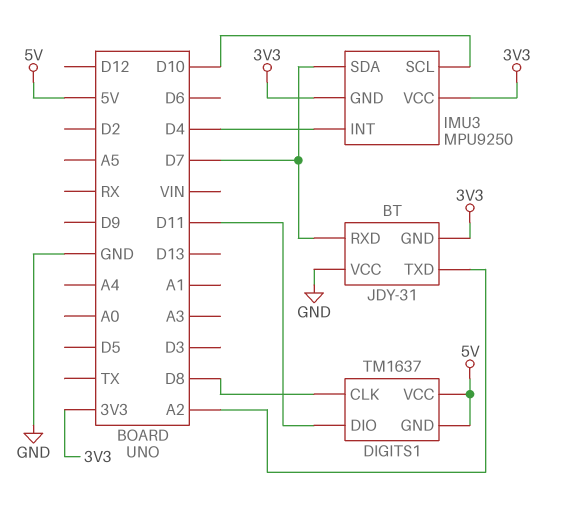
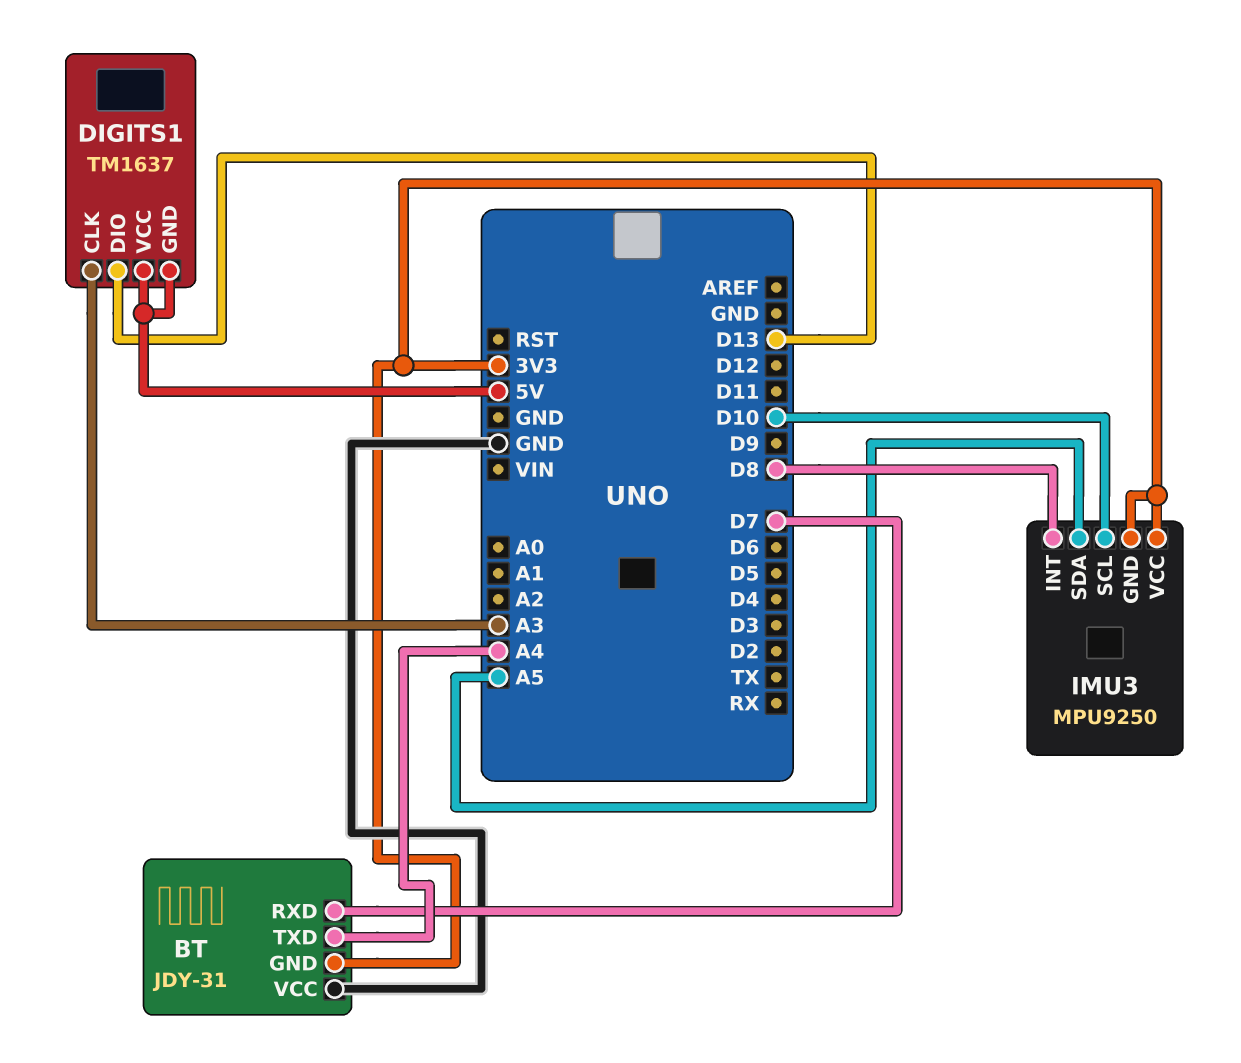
BT pin TXD: A2 -> A4
DIGITS1 pin CLK: D8 -> A3
DIGITS1 pin DIO: D11 -> D13
IMU3 pin INT: D4 -> D8
IMU3 pin SDA: D7 -> A5

